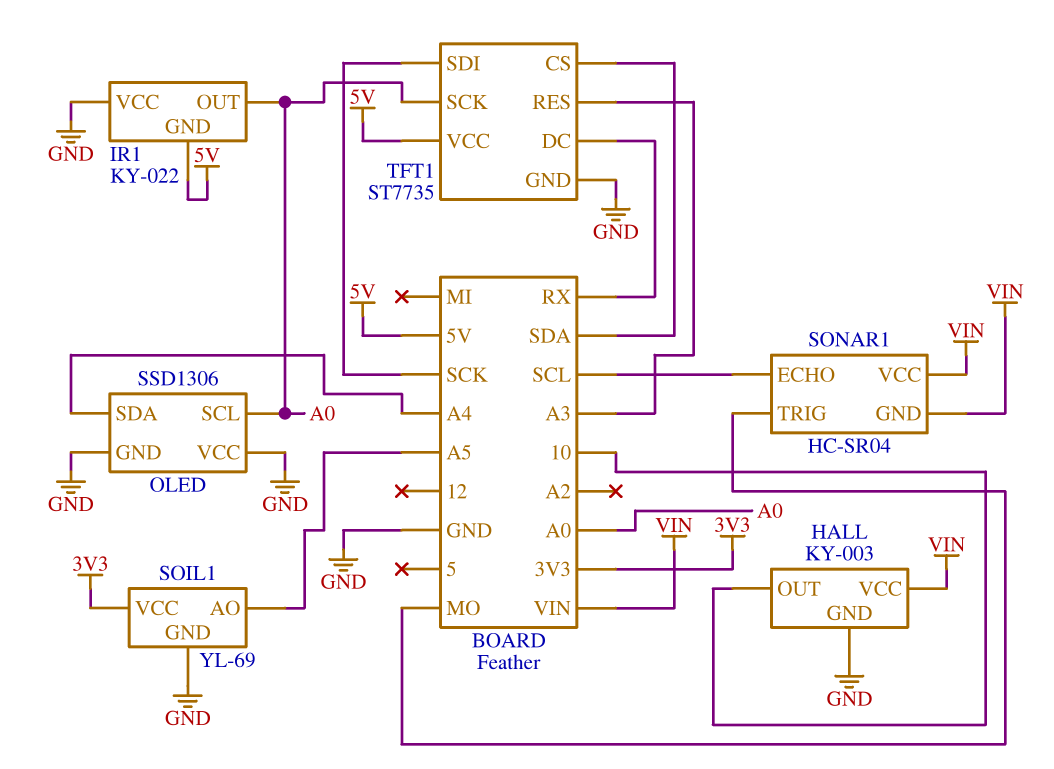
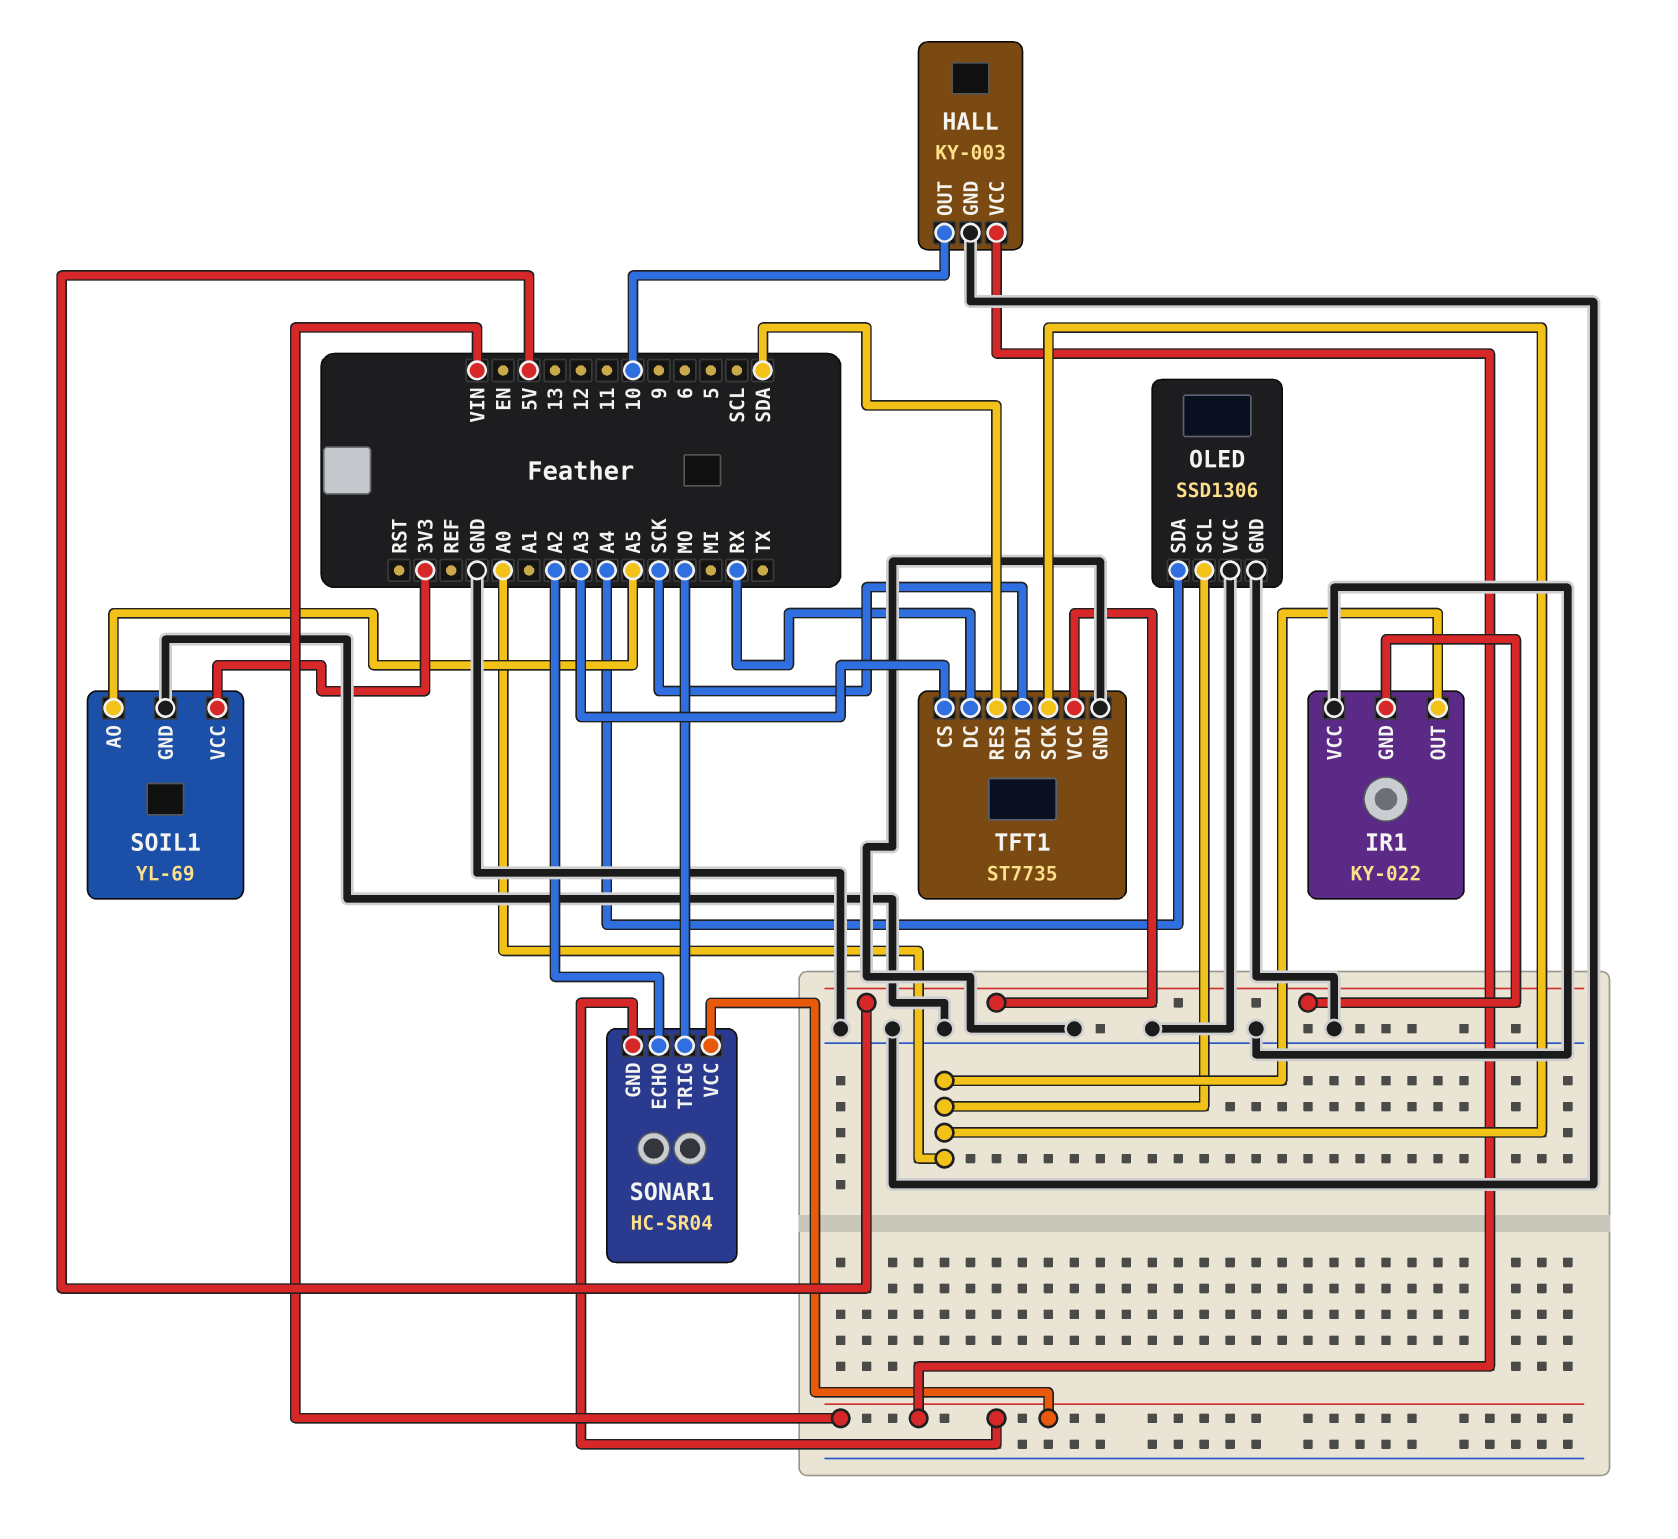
SONAR1 pin ECHO: SCL -> A2
TFT1 pin CS: SDA -> A3
TFT1 pin RES: A3 -> SDA

